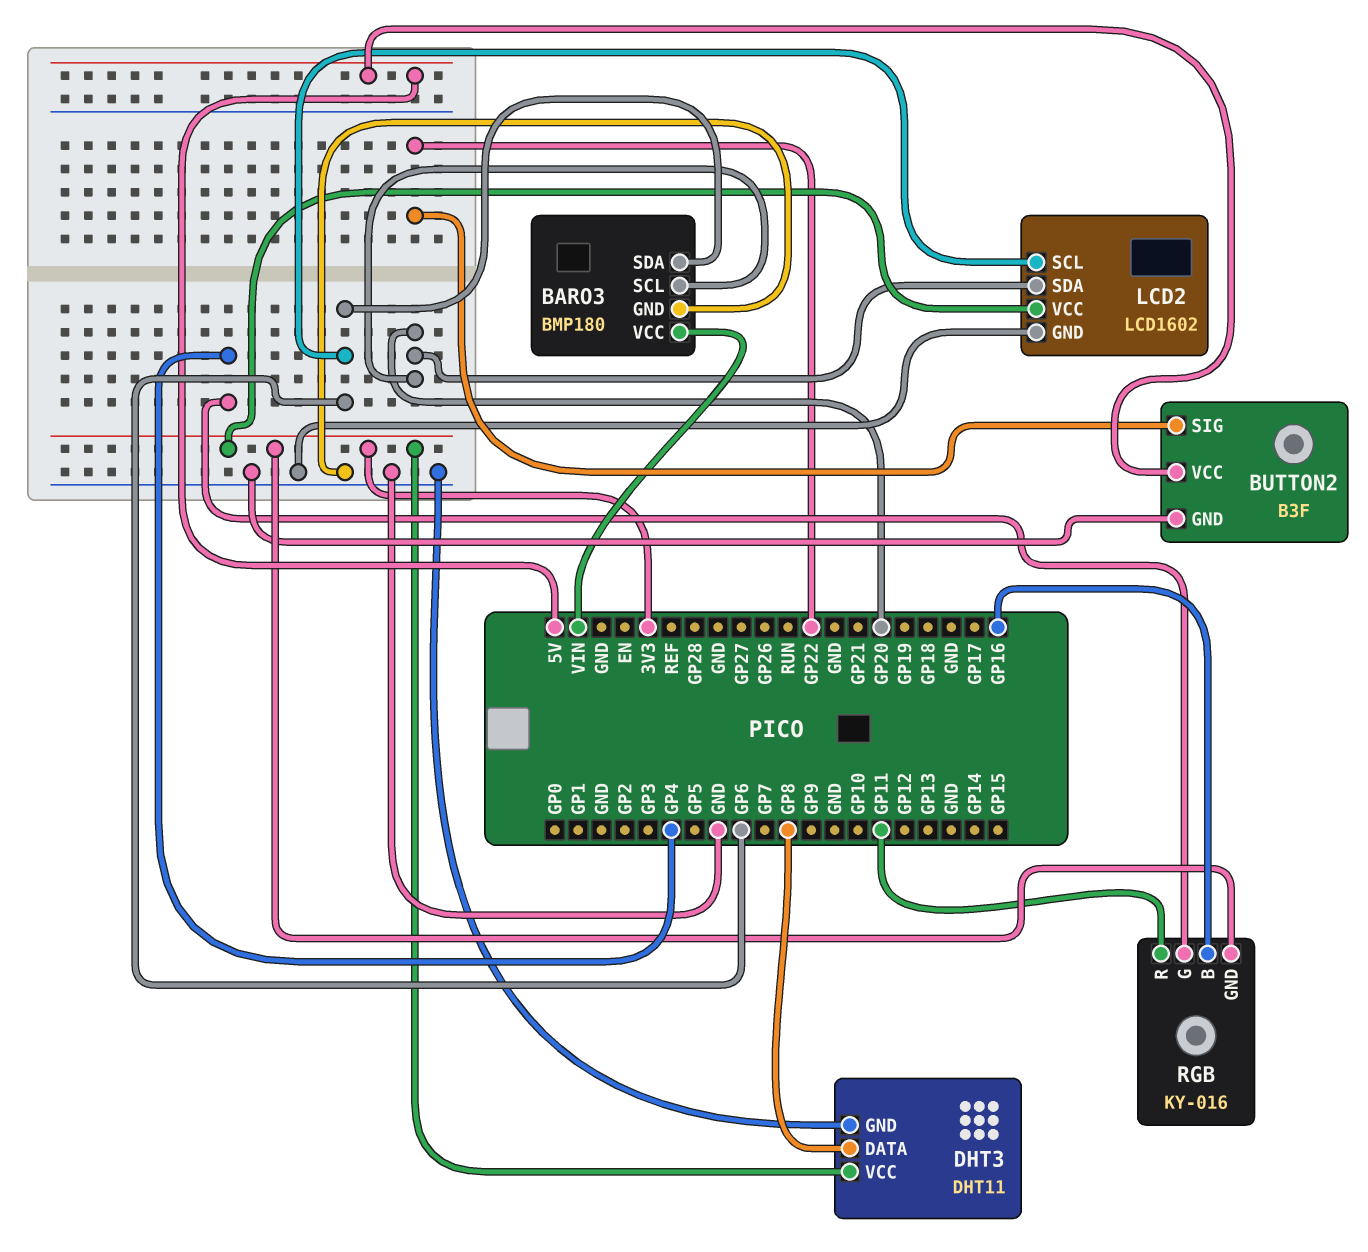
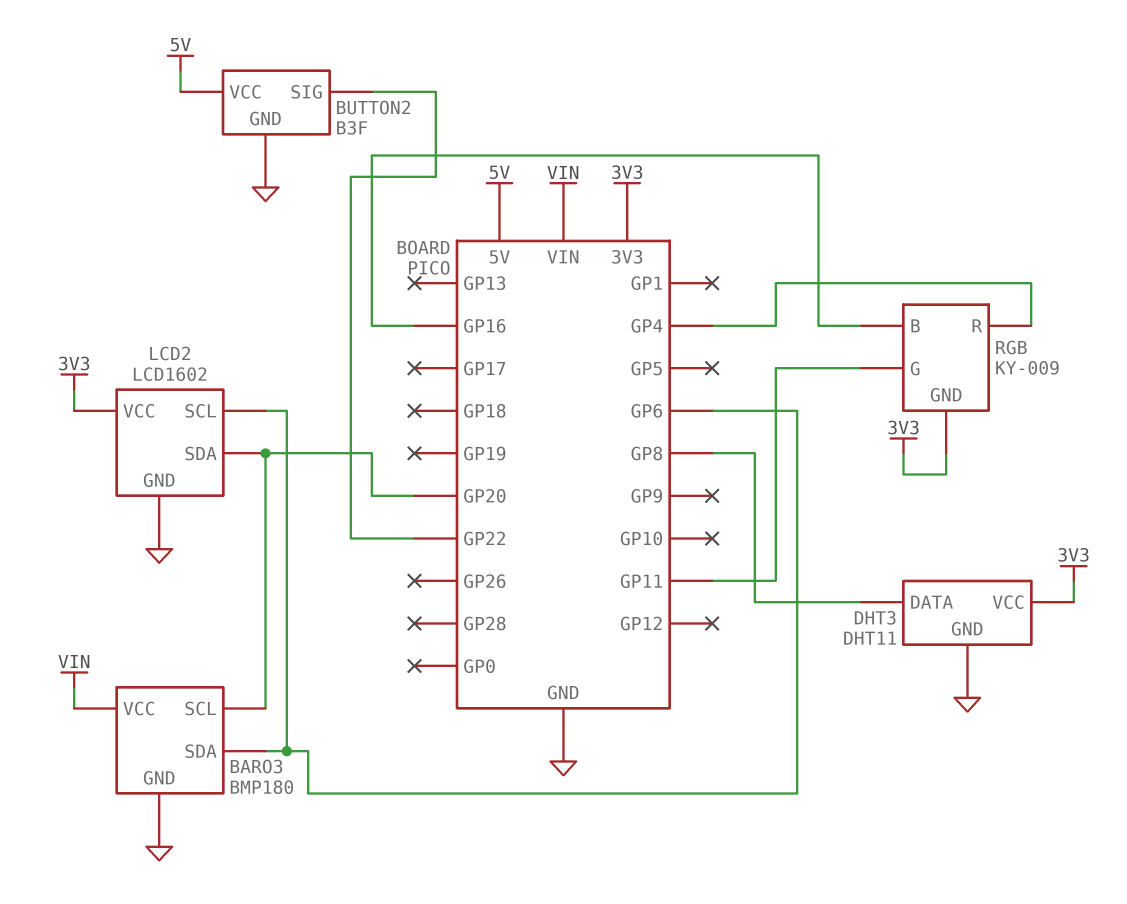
RGB: KY-016 -> KY-009
RGB pin G: GP4 -> GP11
RGB pin R: GP11 -> GP4

